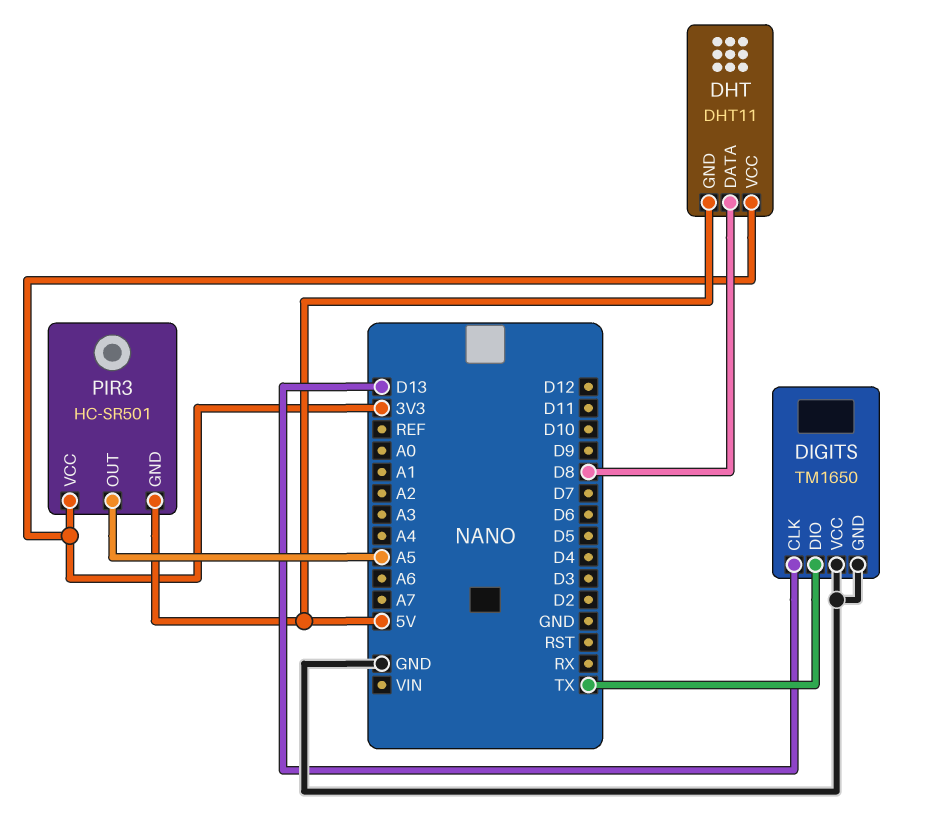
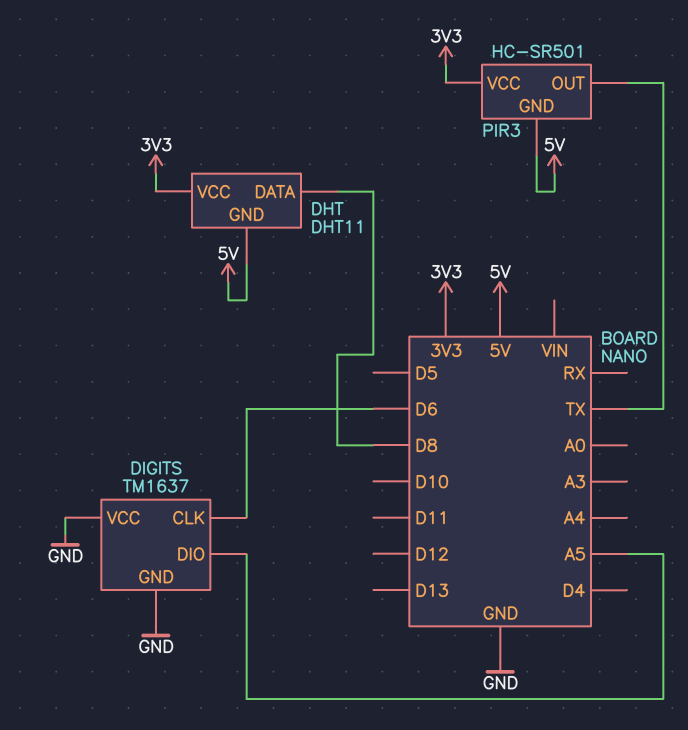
DIGITS: TM1650 -> TM1637
DIGITS pin CLK: D13 -> D6
DIGITS pin DIO: TX -> A5
PIR3 pin OUT: A5 -> TX

